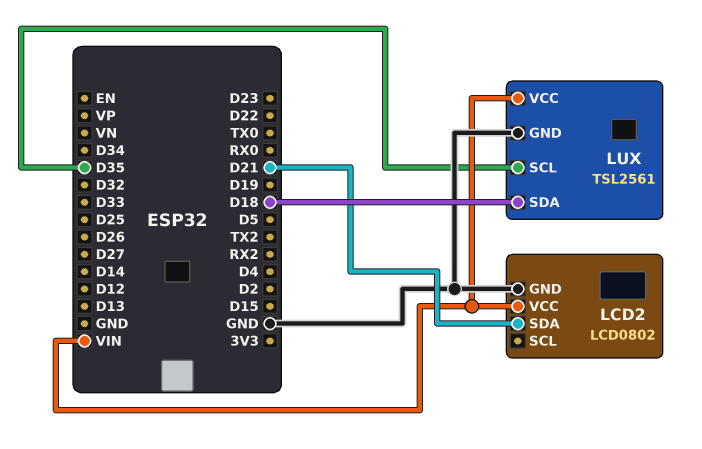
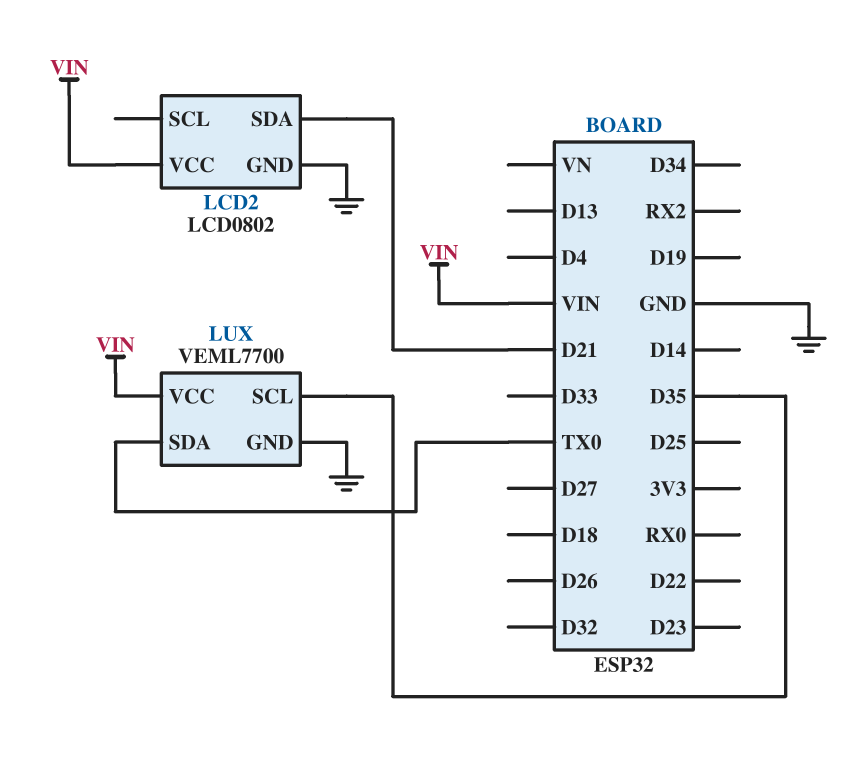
LUX: TSL2561 -> VEML7700
LUX pin SDA: D18 -> TX0

